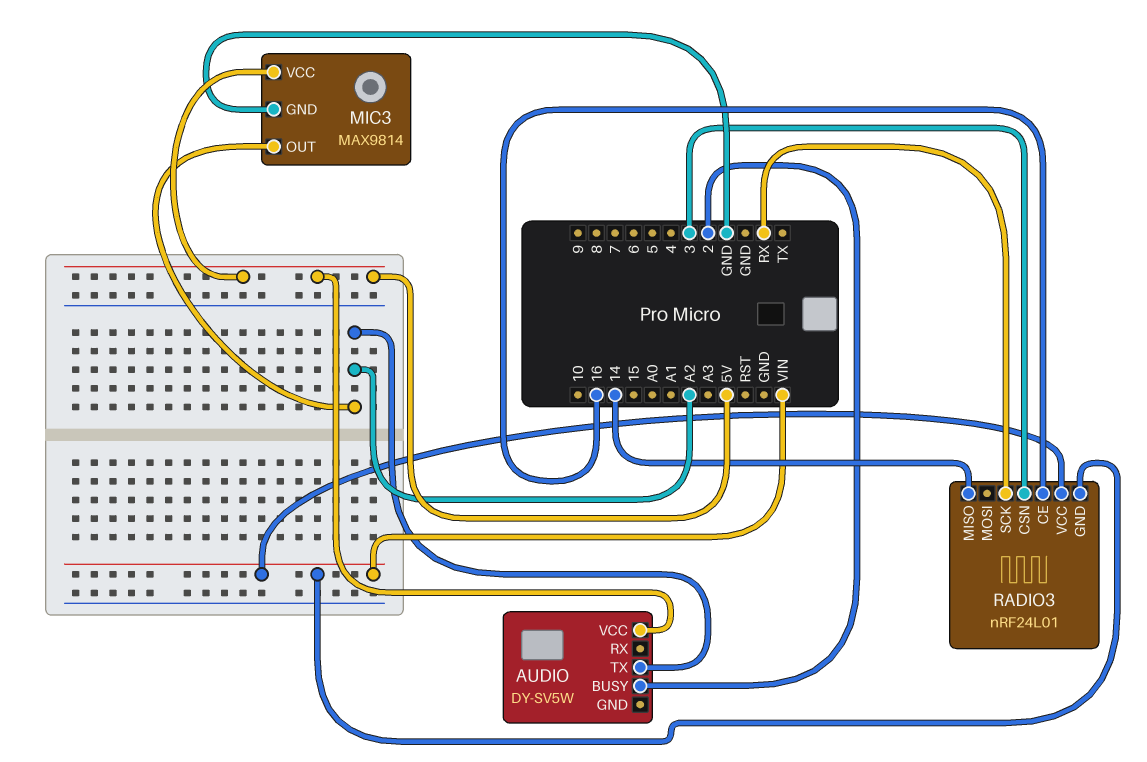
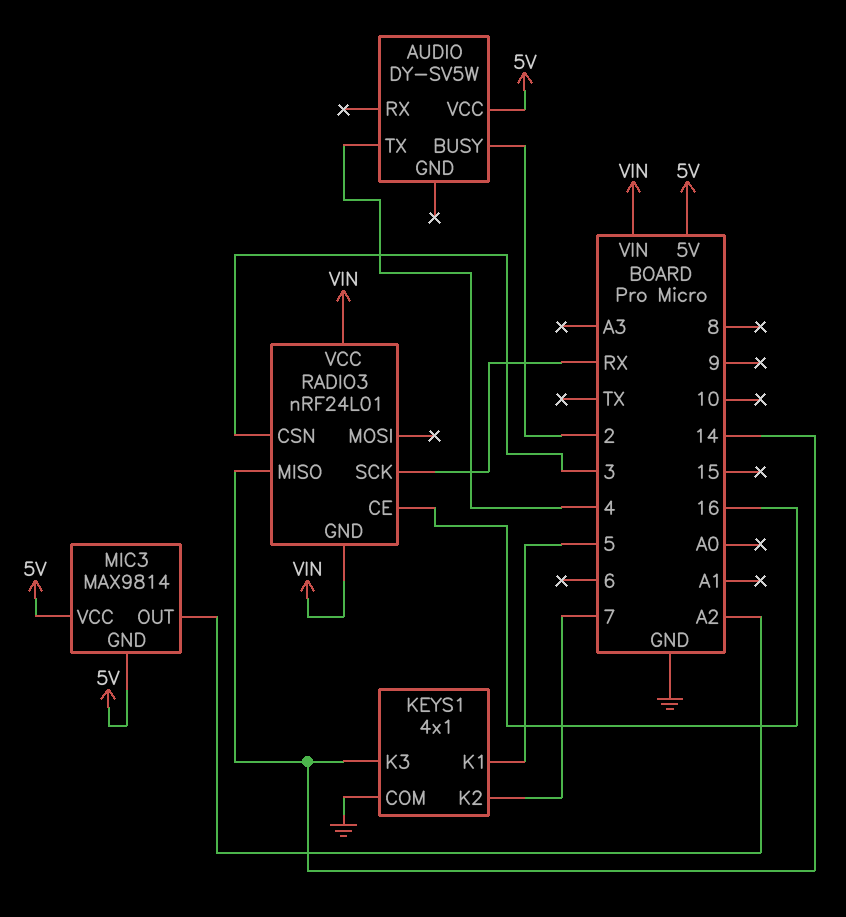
AUDIO pin TX: A2 -> 4
KEYS1: none -> 4x1
KEYS1 pin COM: none -> GND
KEYS1 pin K1: none -> 5
KEYS1 pin K2: none -> 7
KEYS1 pin K3: none -> 14
MIC3 pin GND: GND -> 5V

